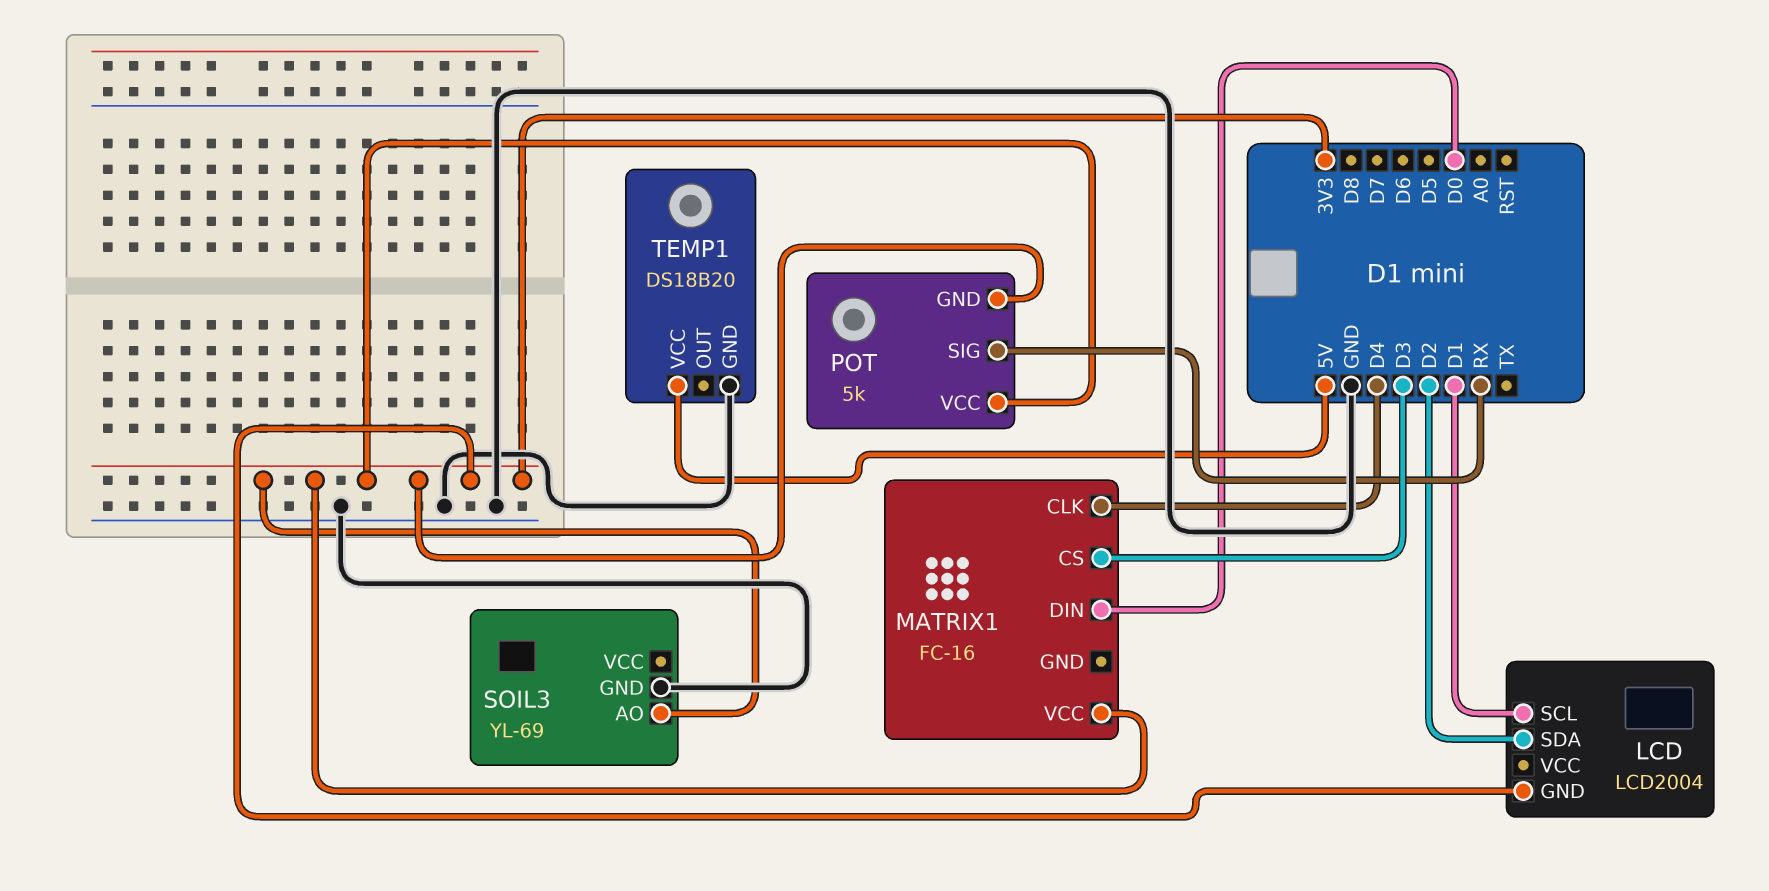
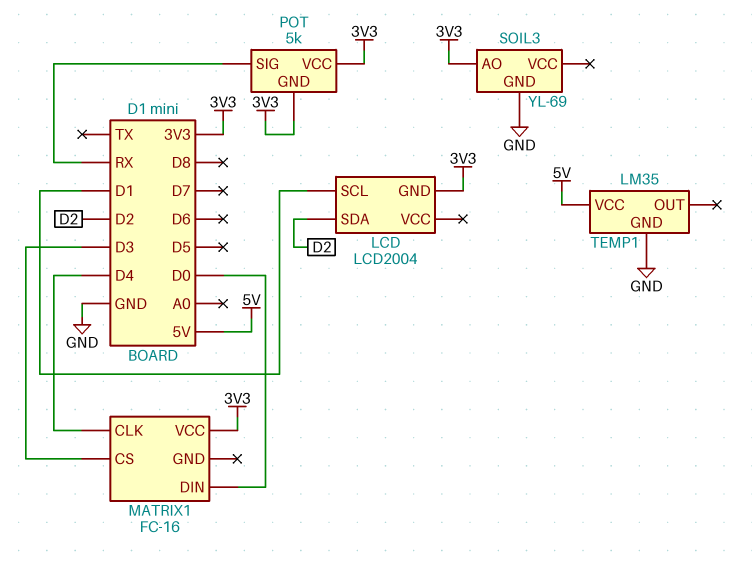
TEMP1: DS18B20 -> LM35

